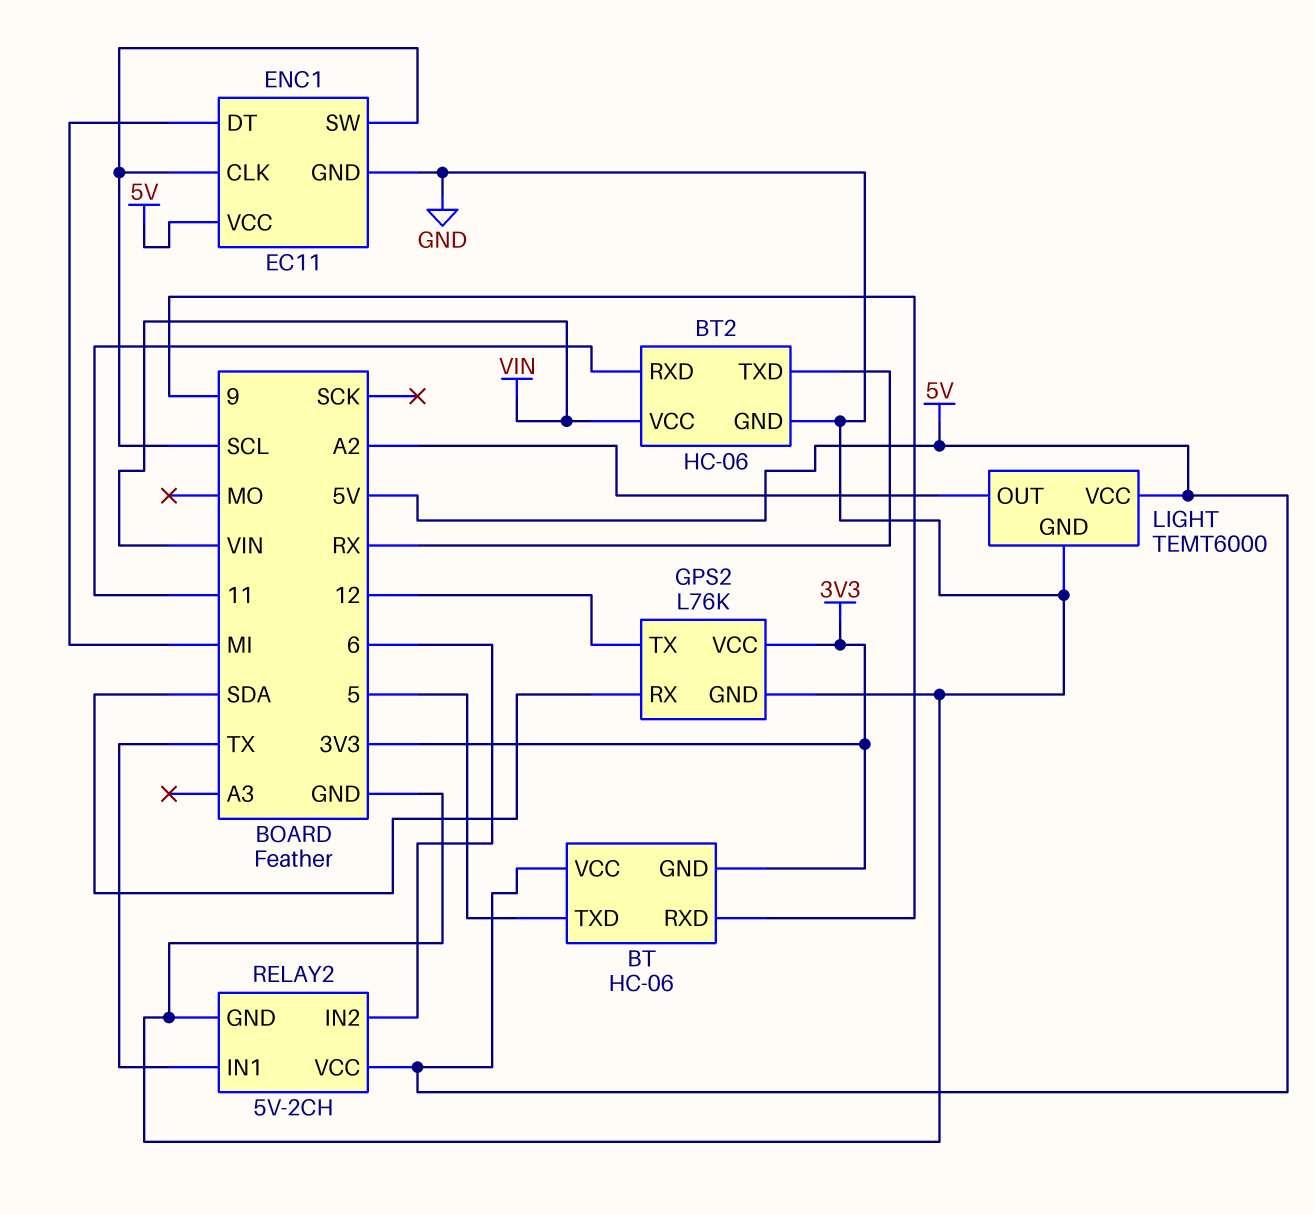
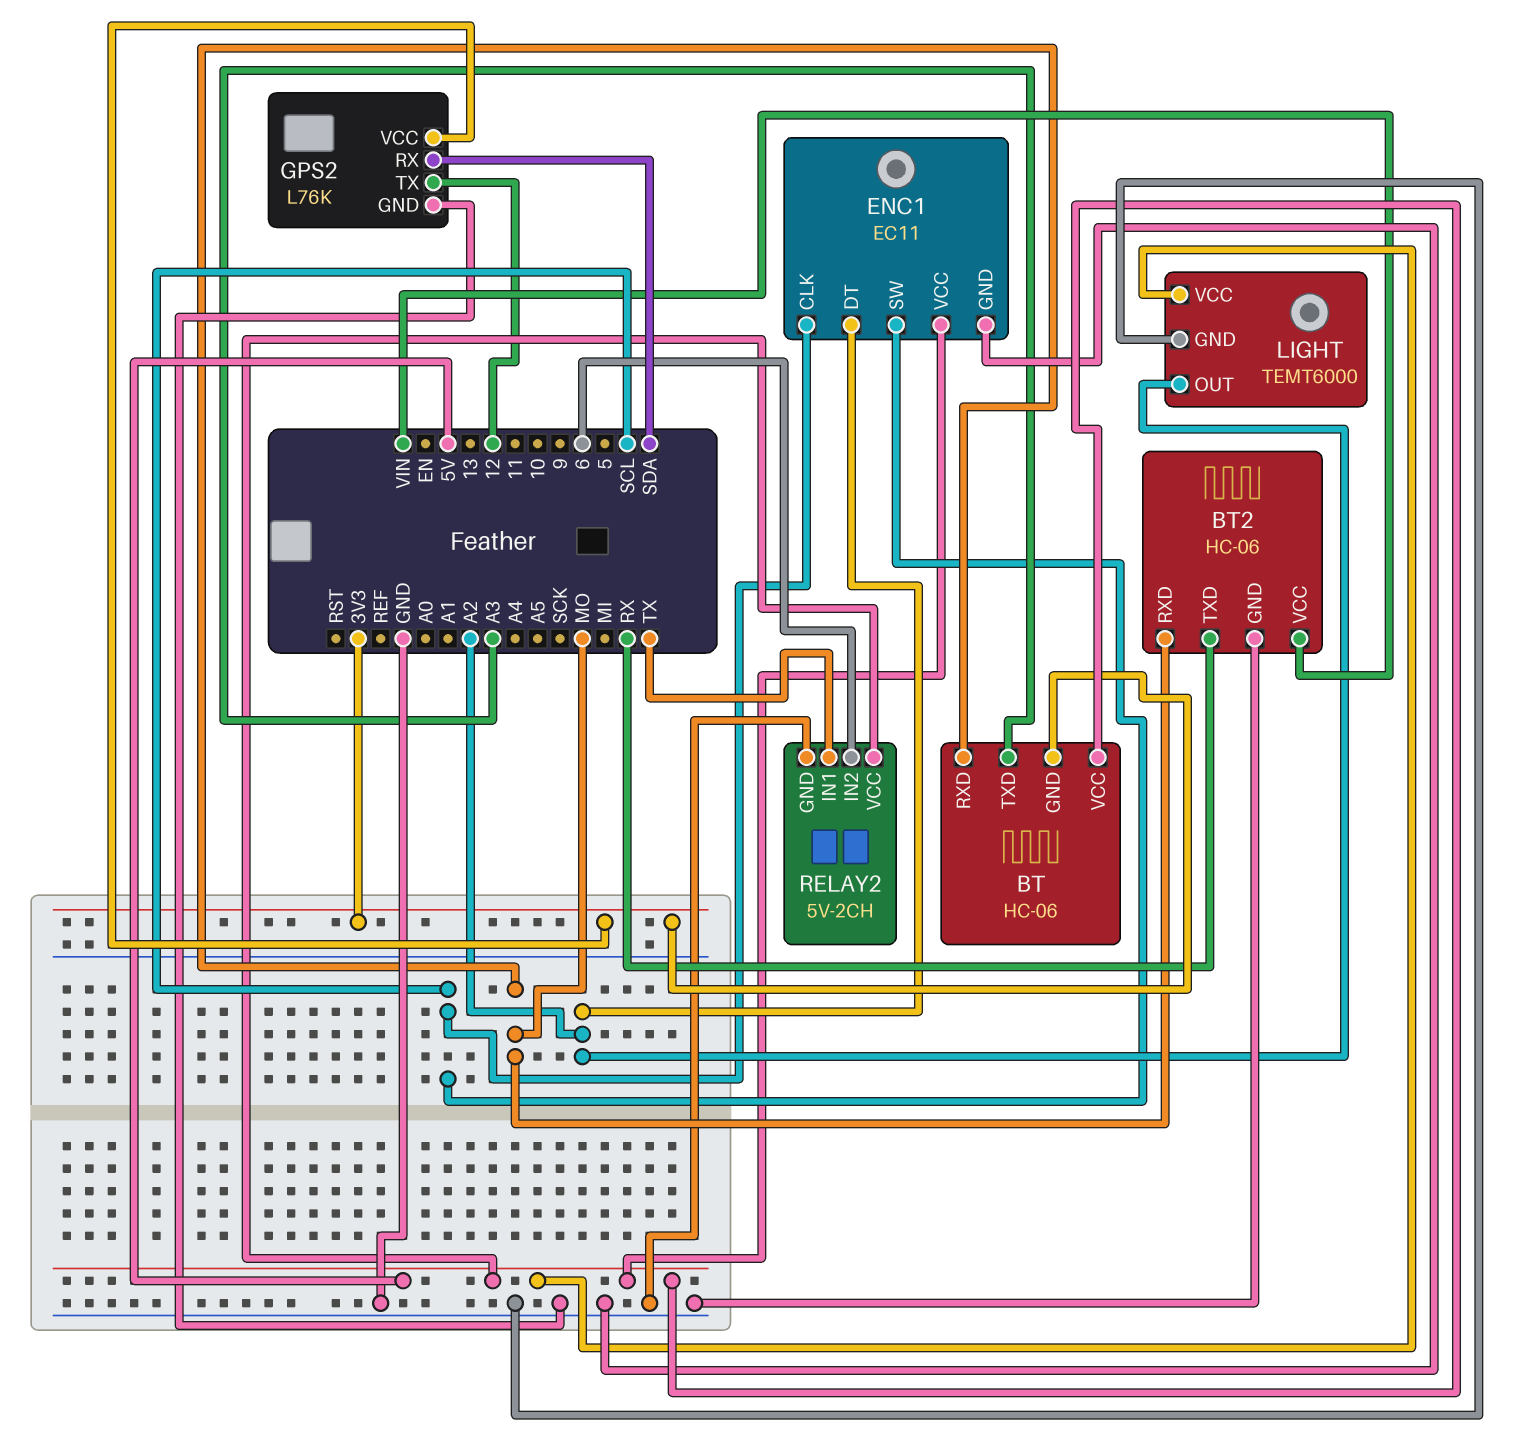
BT pin RXD: 9 -> MO
BT pin TXD: 5 -> A3
BT2 pin RXD: 11 -> MO
ENC1 pin DT: MI -> A2

